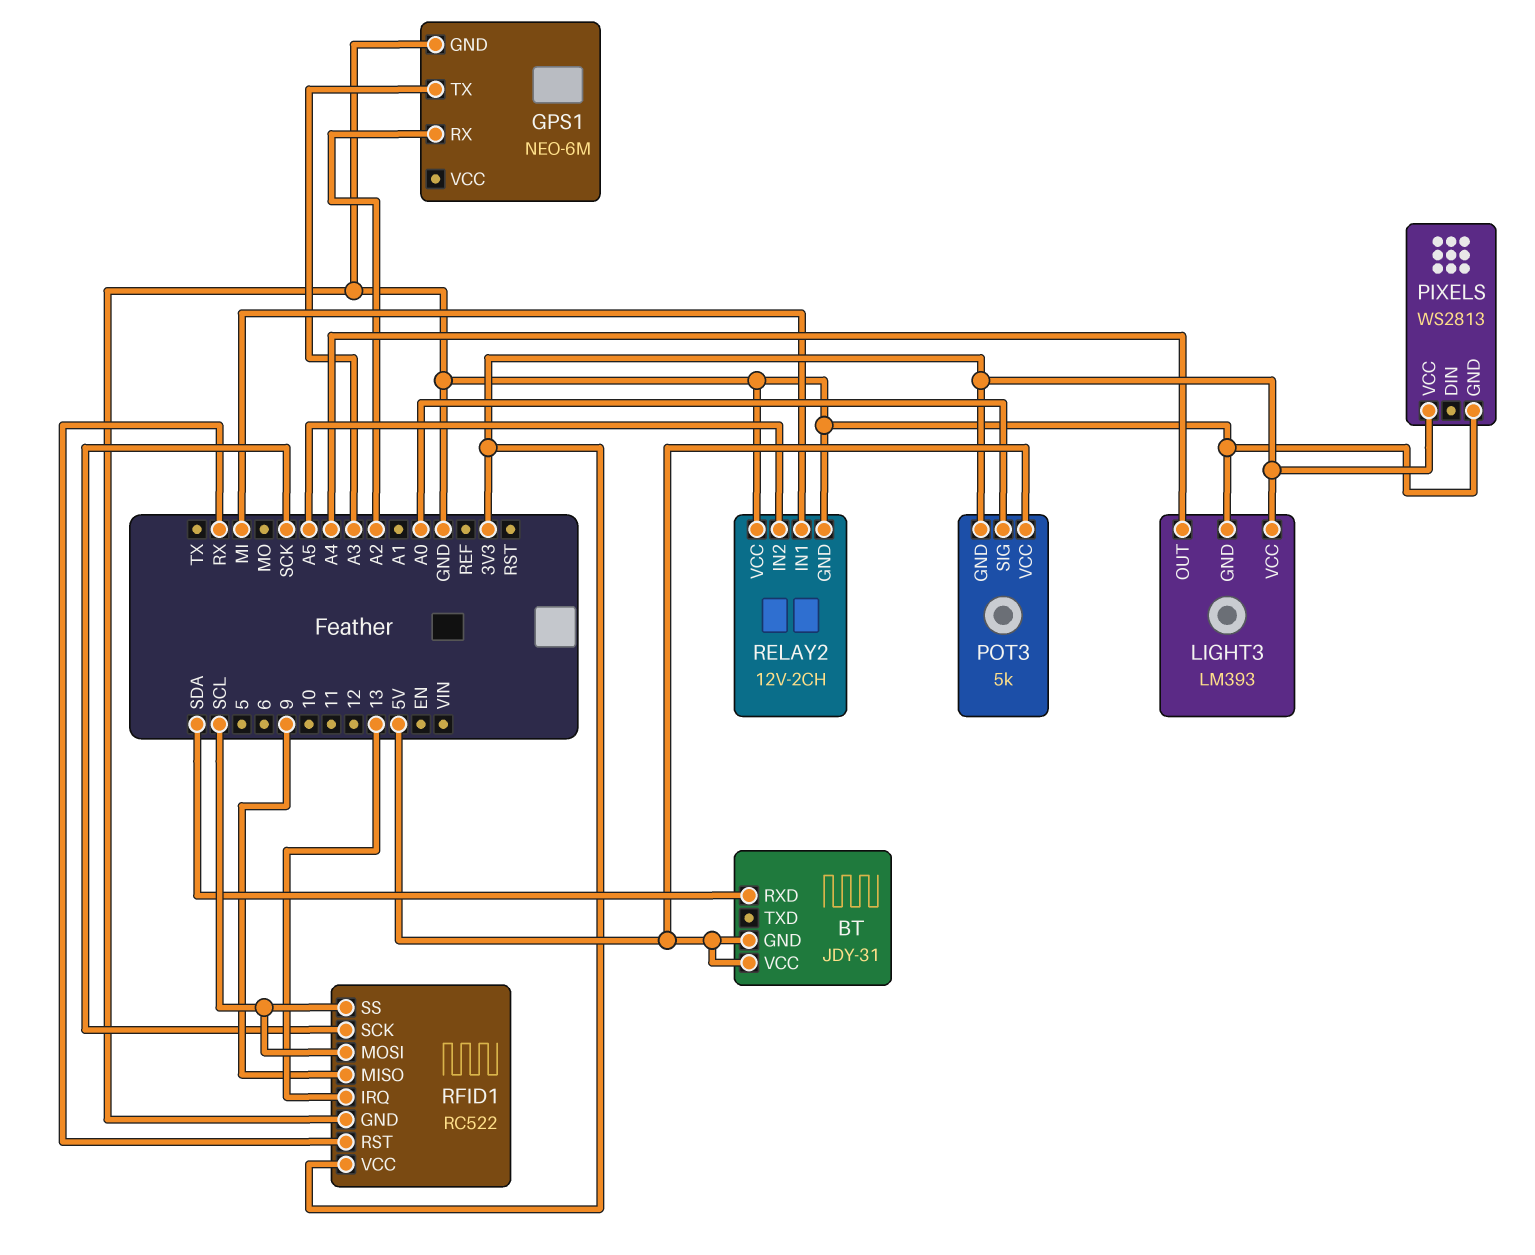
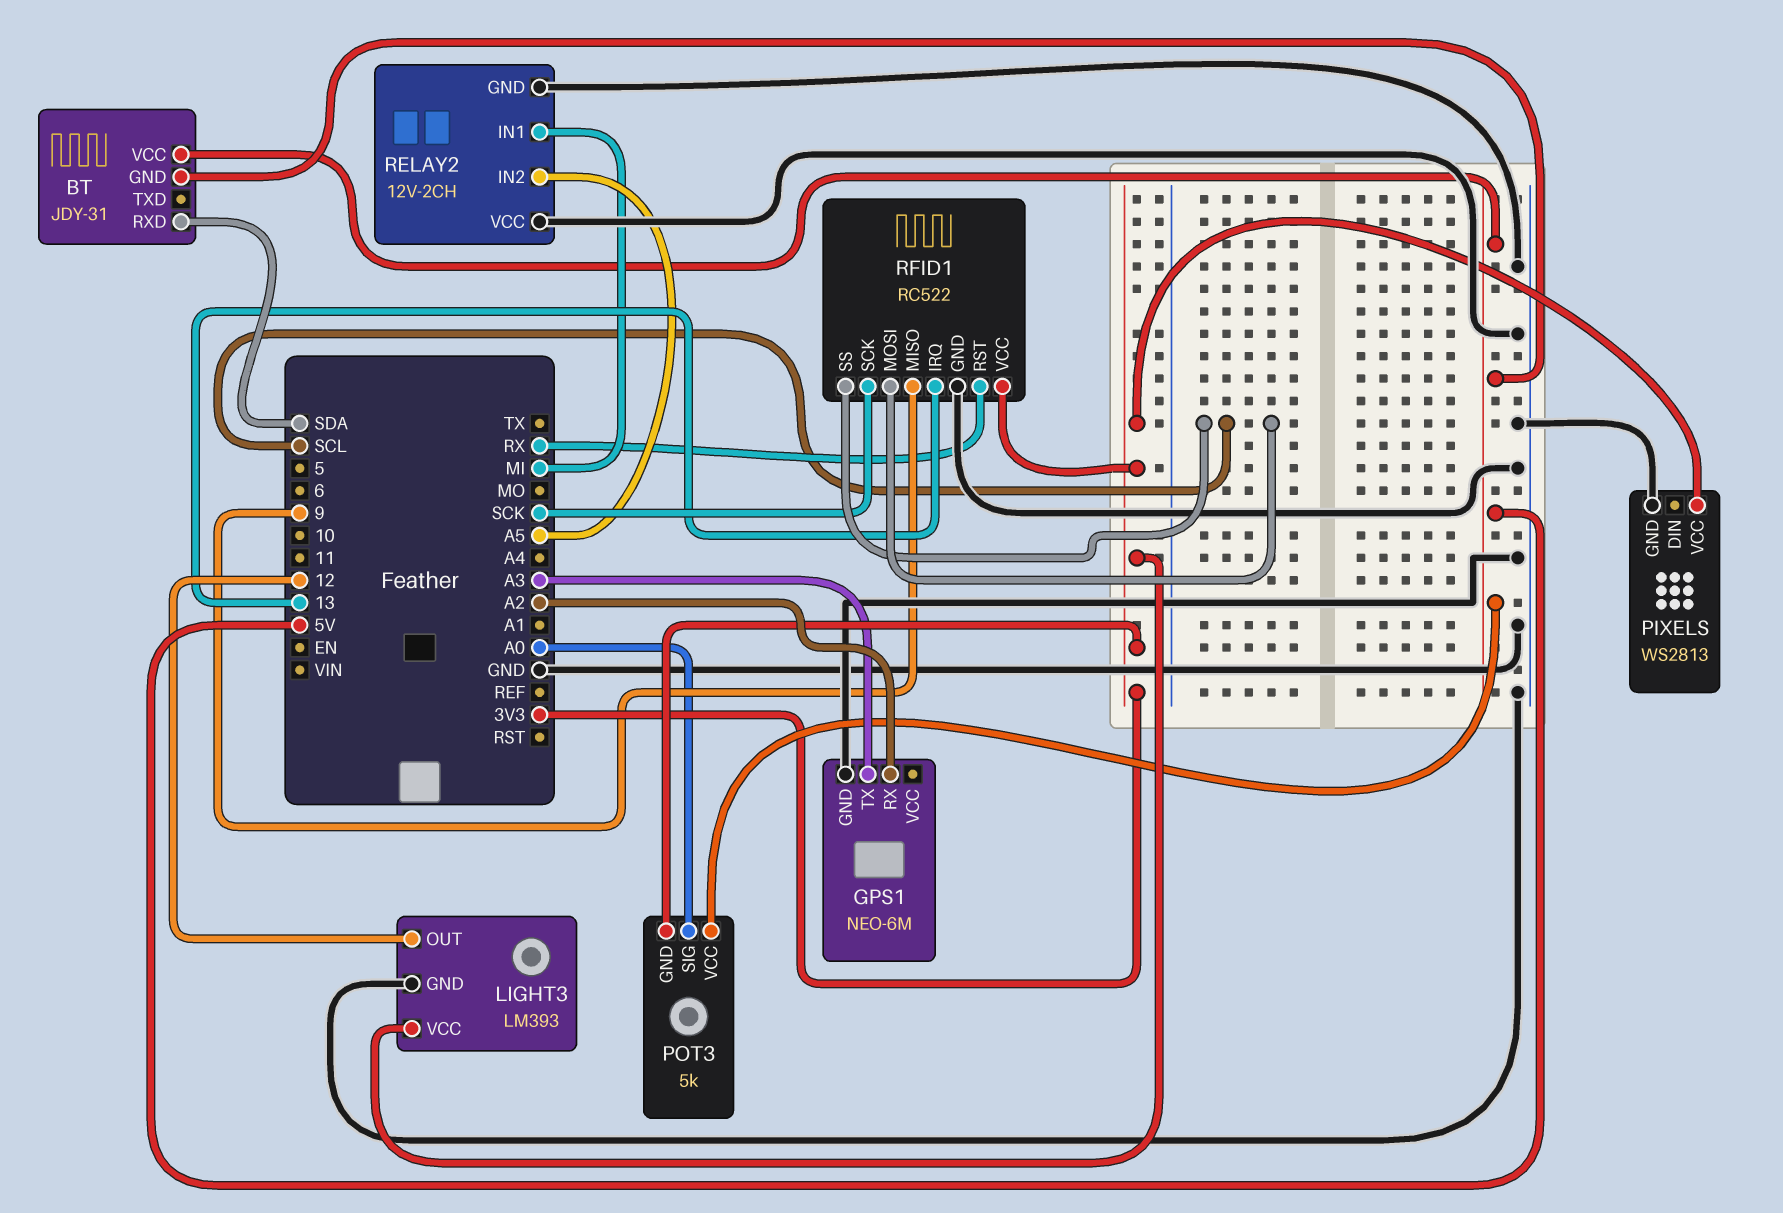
LIGHT3 pin OUT: A4 -> 12

